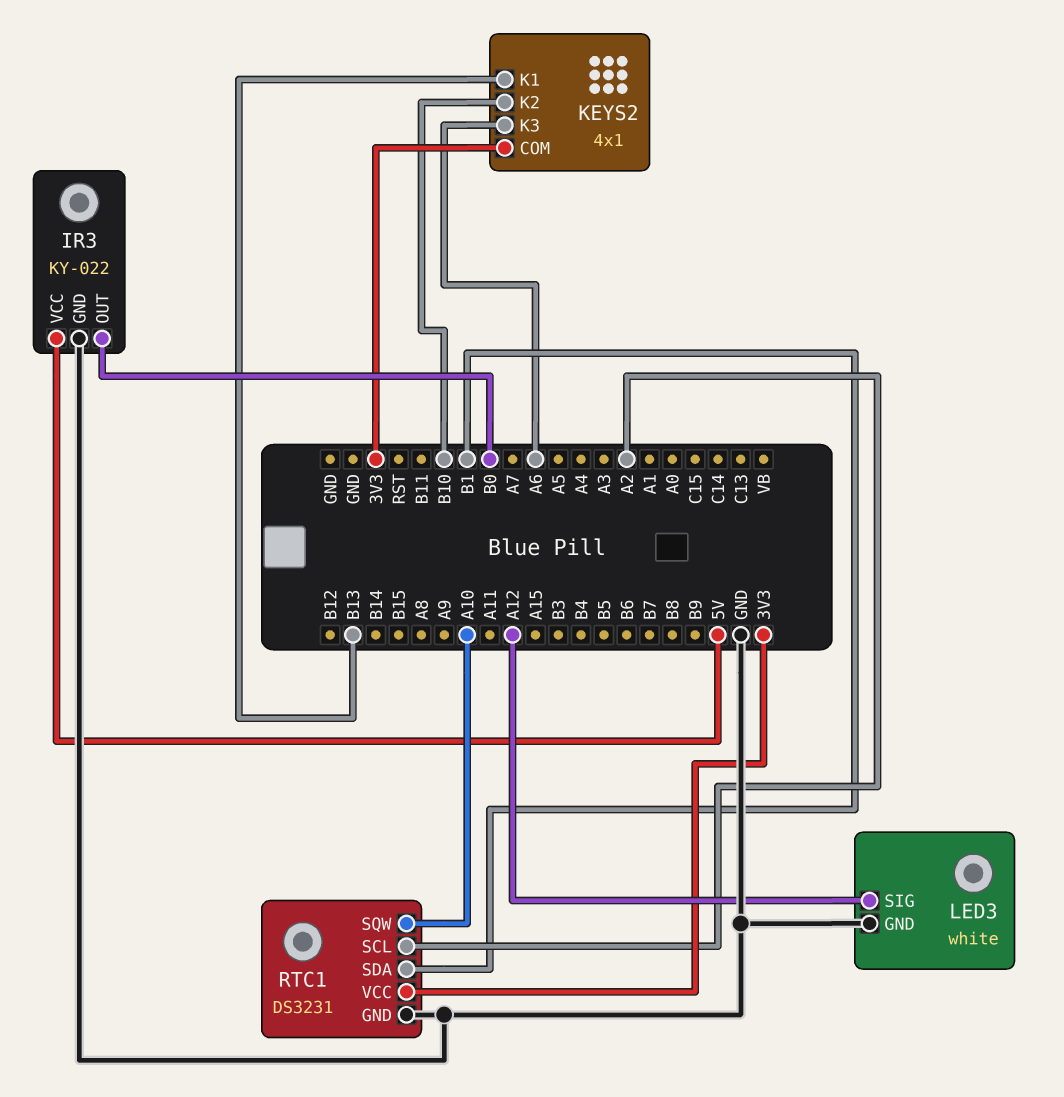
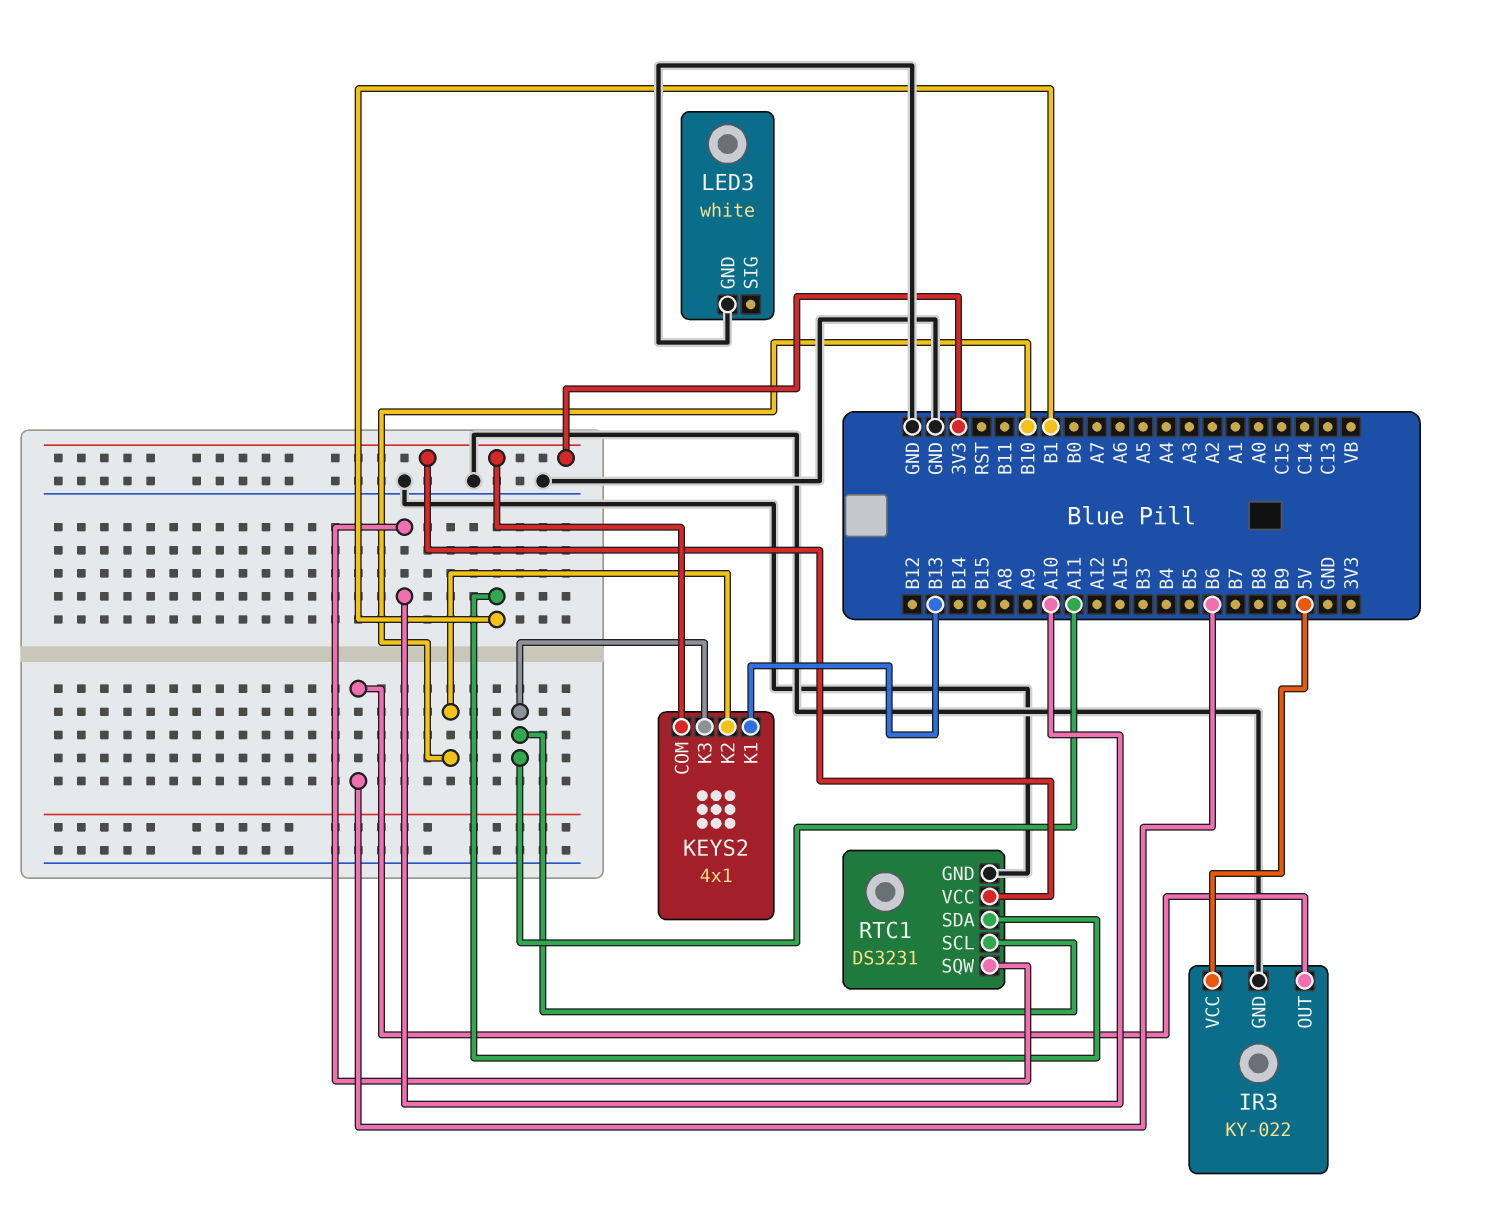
IR3 pin OUT: B0 -> B6
KEYS2 pin K3: A6 -> A11
LED3 pin SIG: A12 -> none
RTC1 pin SCL: A2 -> A11

